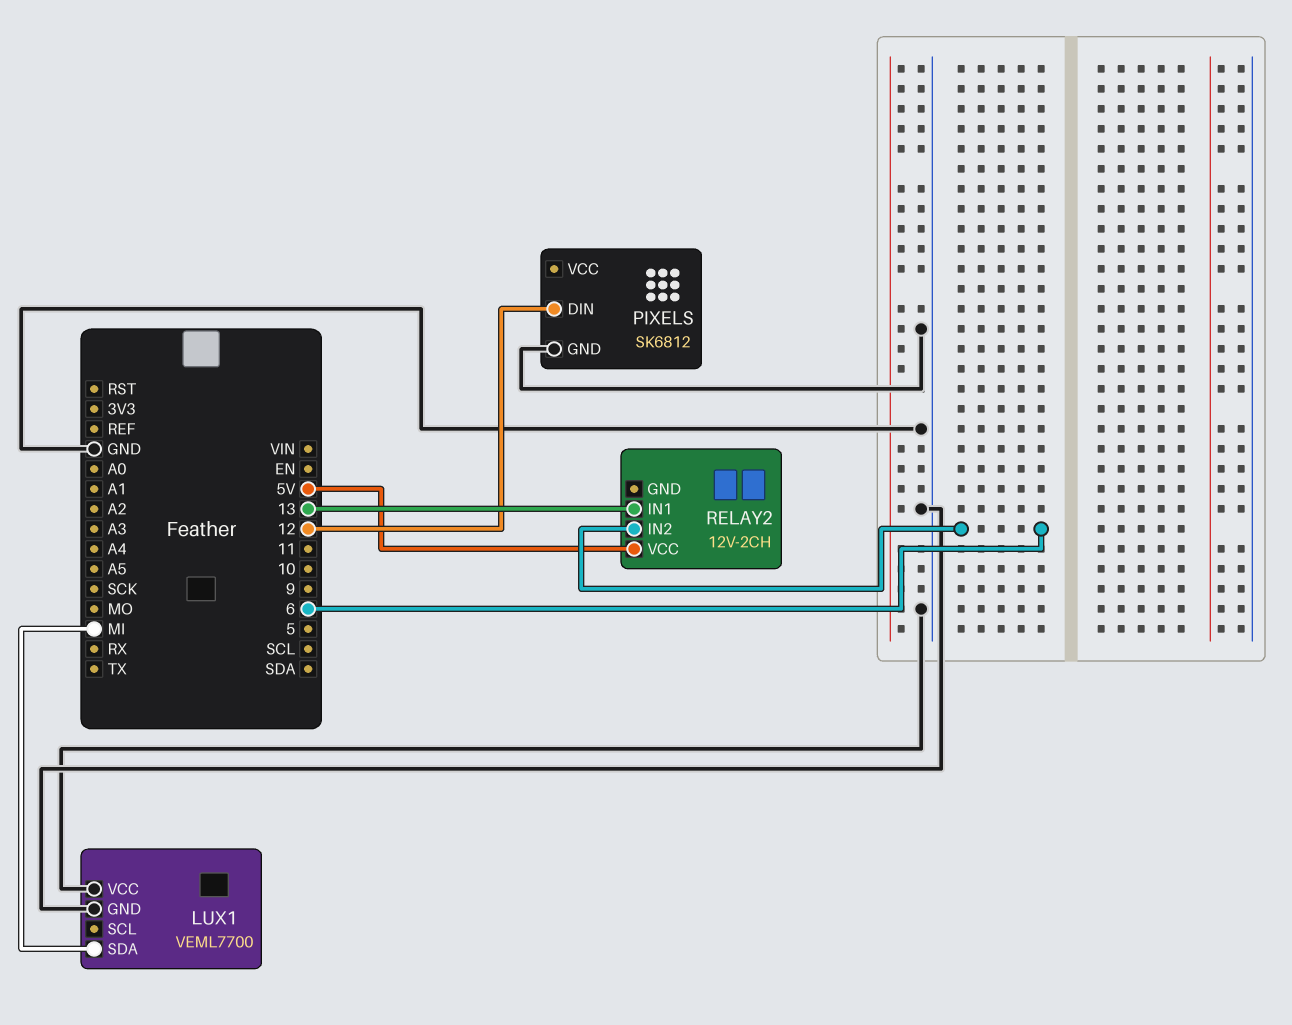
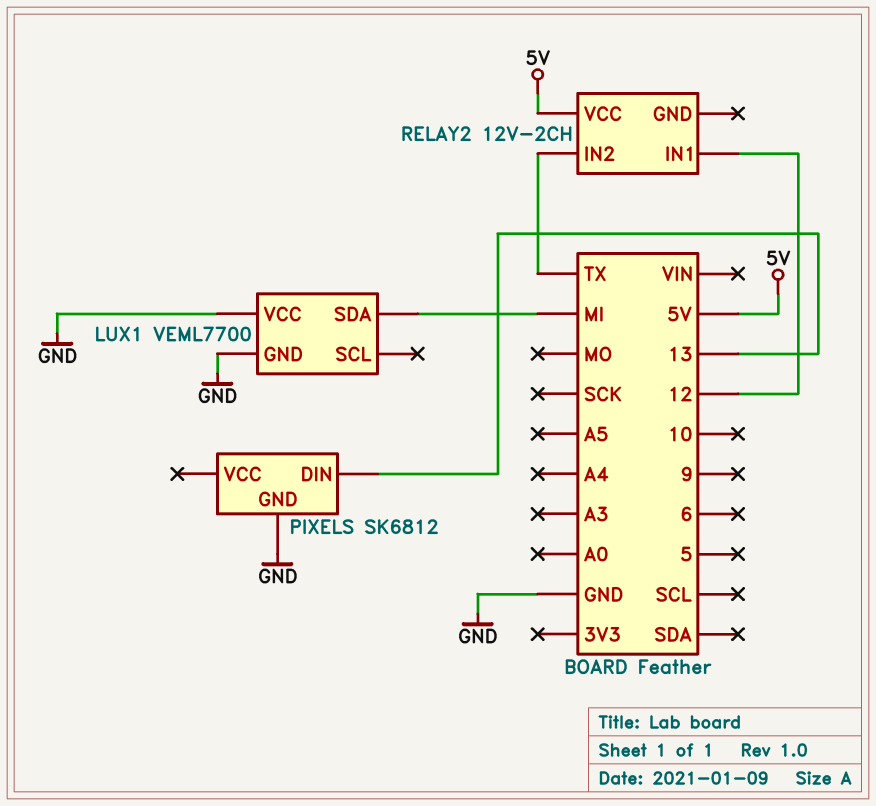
PIXELS pin DIN: 12 -> 13
RELAY2 pin IN1: 13 -> 12
RELAY2 pin IN2: 6 -> TX

